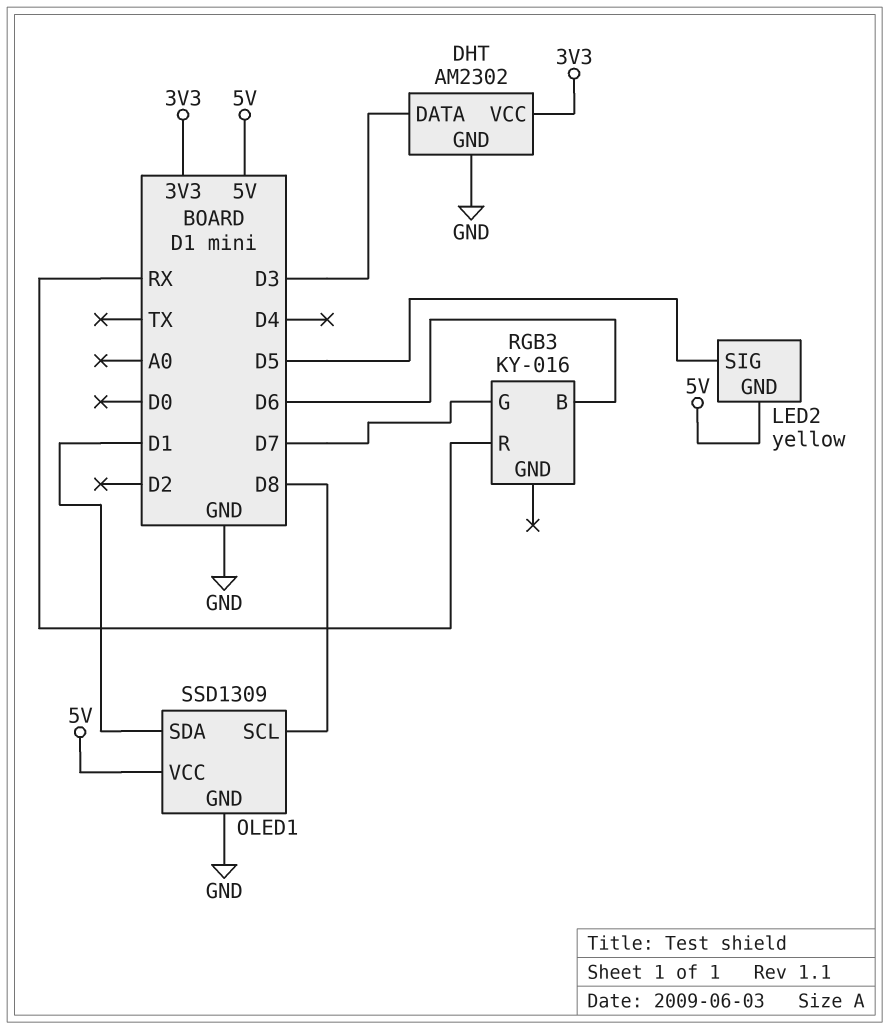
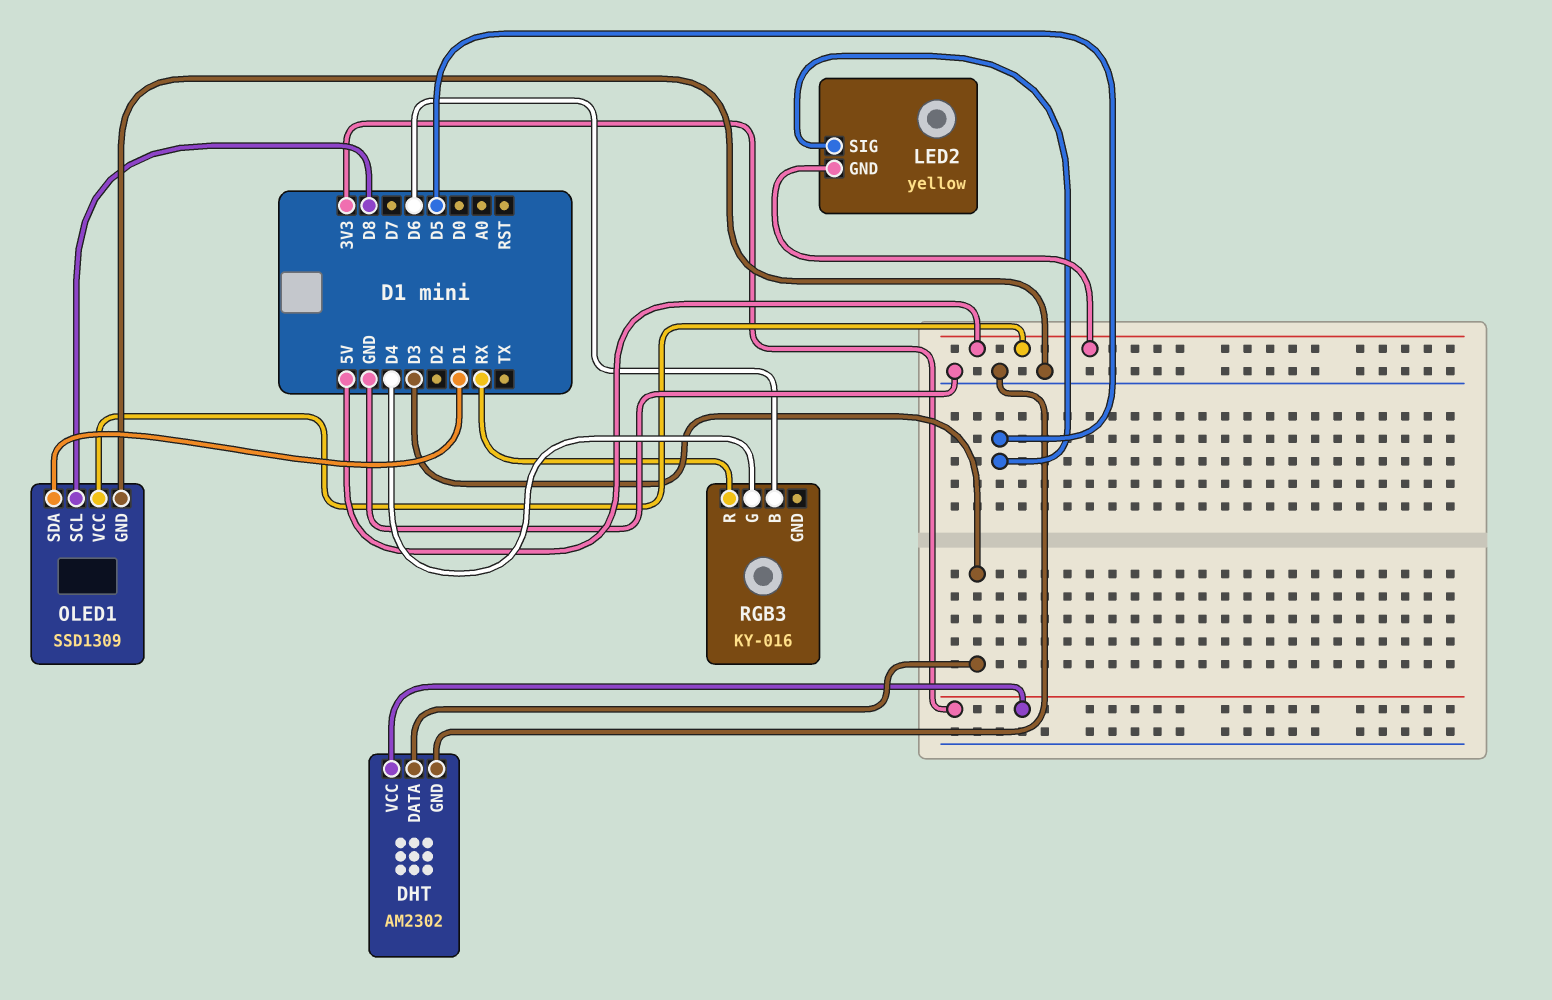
RGB3 pin G: D7 -> D4

